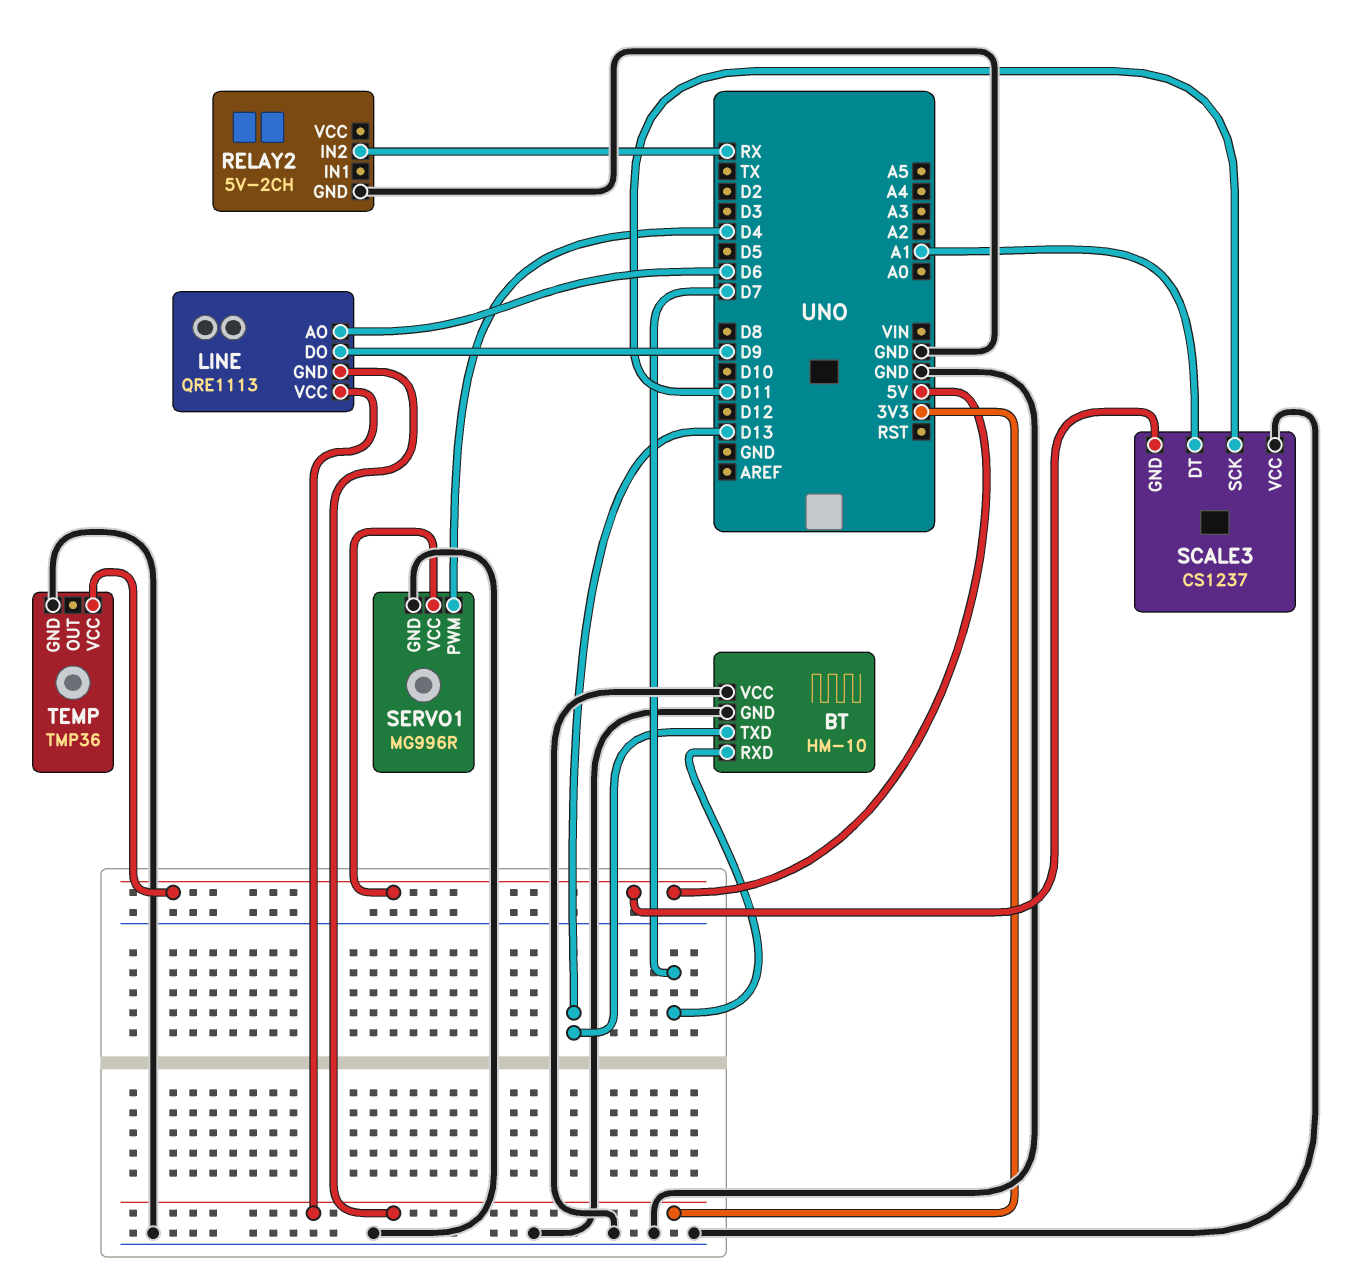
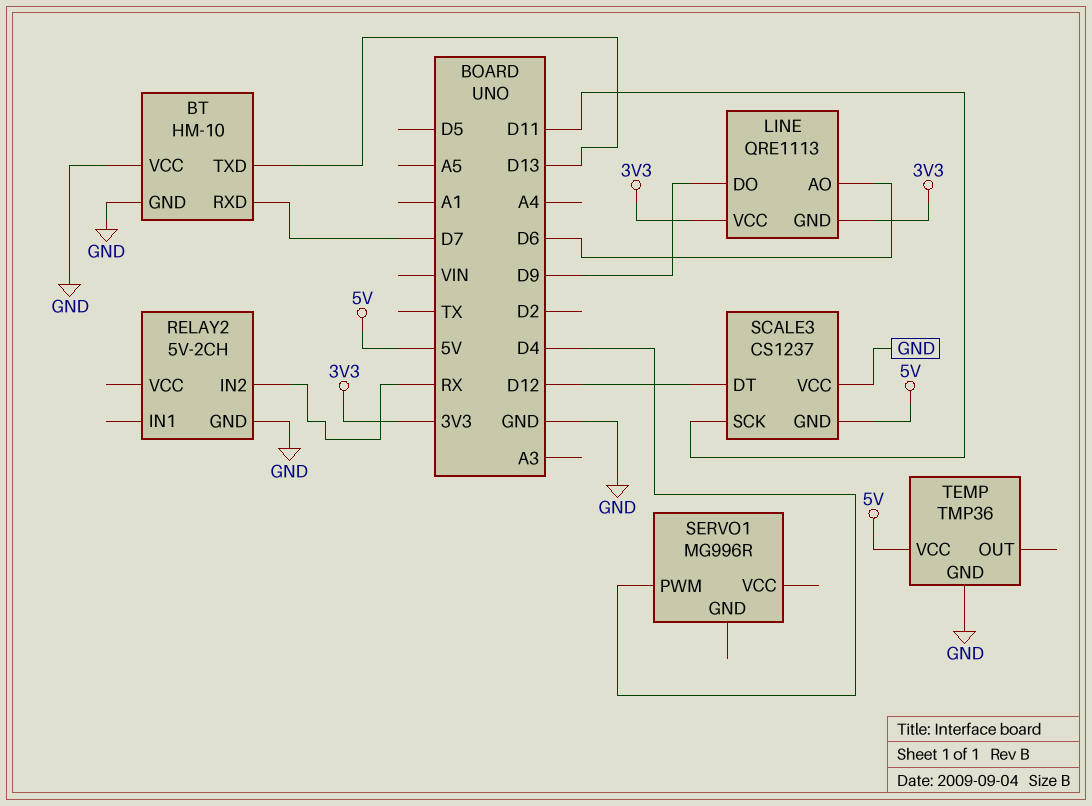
SCALE3 pin DT: A1 -> D12
SERVO1 pin GND: GND -> none
SERVO1 pin VCC: 5V -> none

